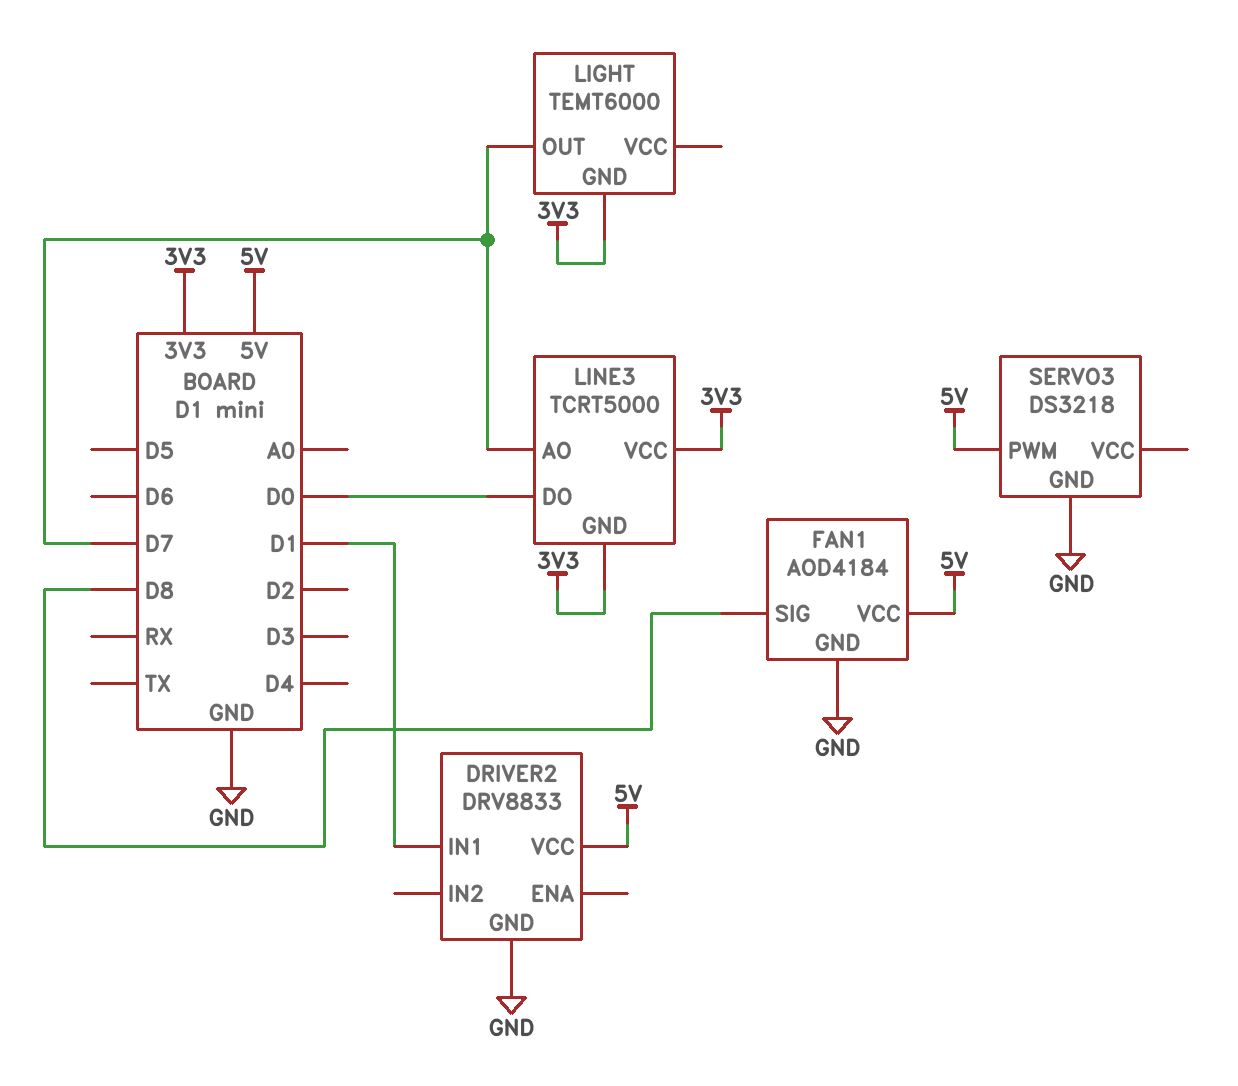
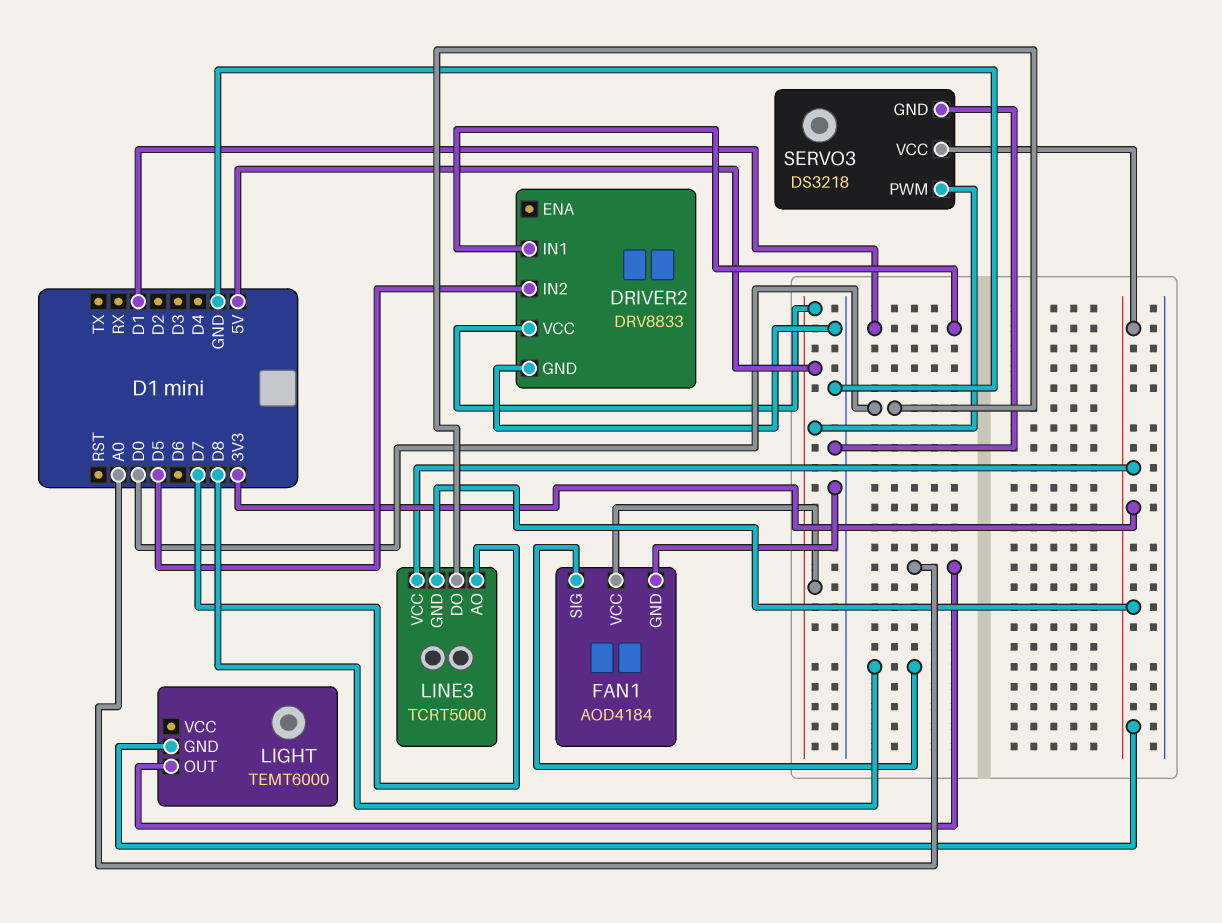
DRIVER2 pin IN2: none -> D5
LIGHT pin OUT: D7 -> A0
SERVO3 pin VCC: none -> 3V3

